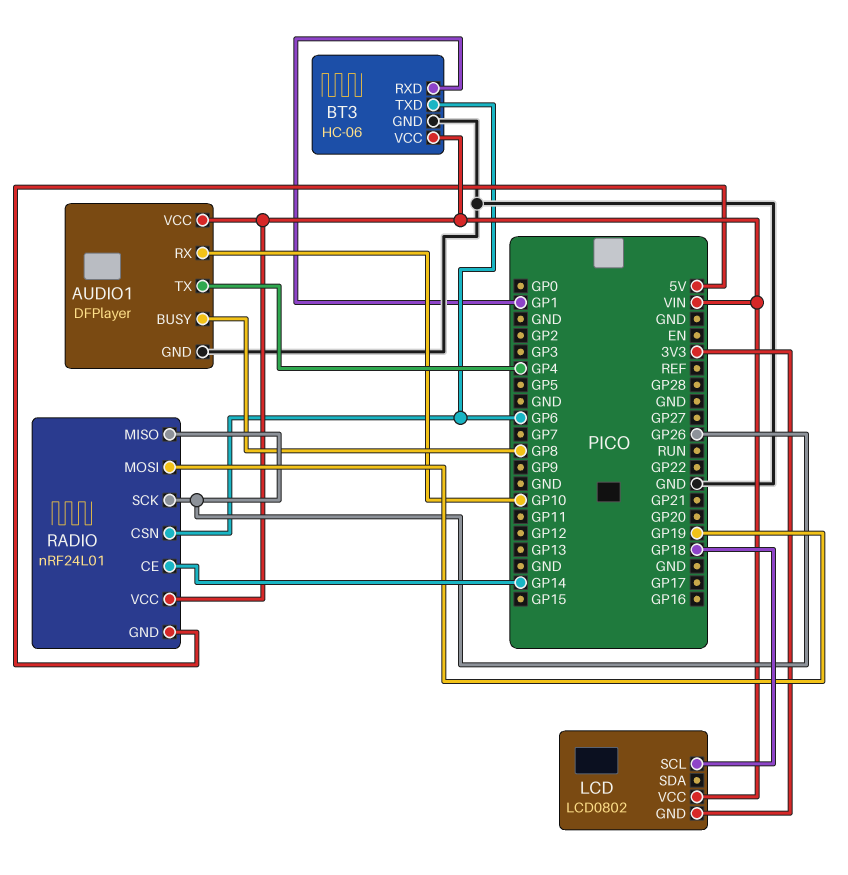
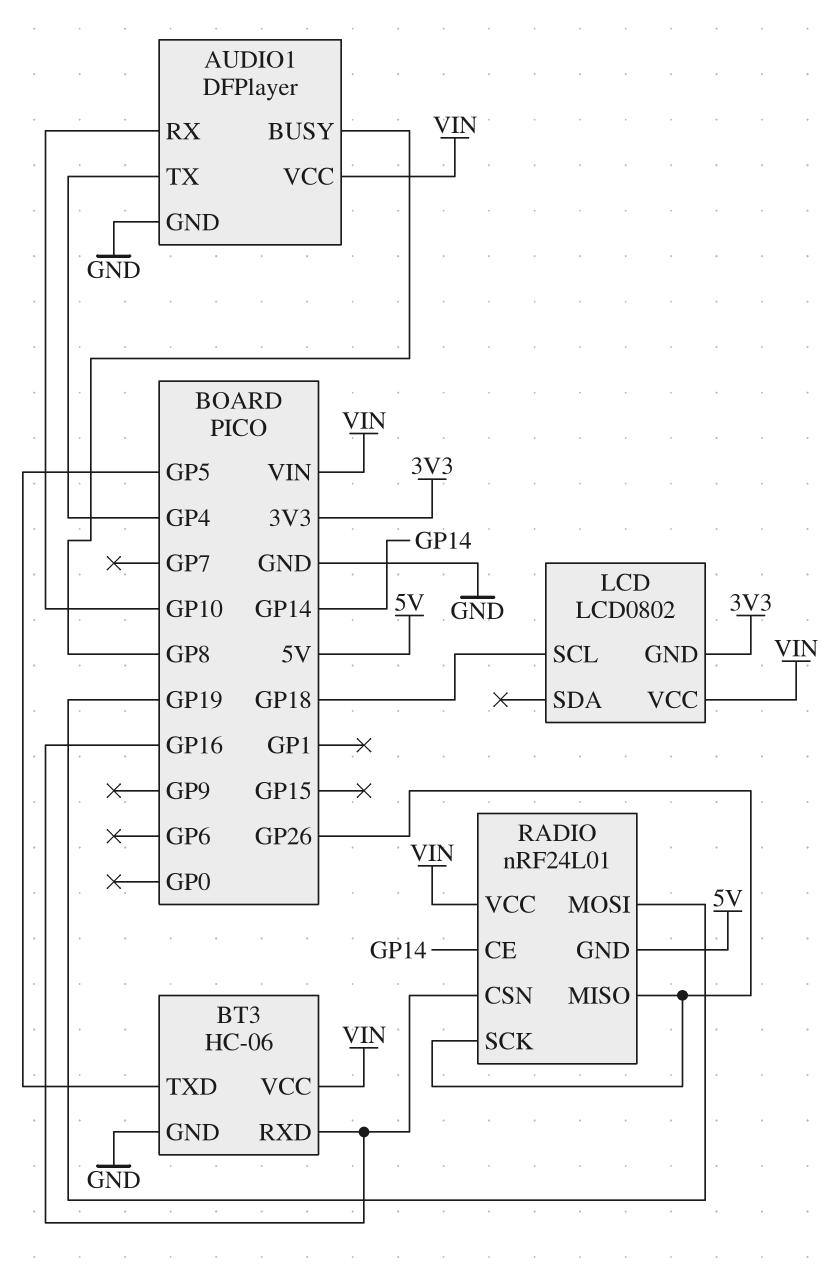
BT3 pin RXD: GP1 -> GP16
BT3 pin TXD: GP6 -> GP5
RADIO pin CSN: GP6 -> GP16

